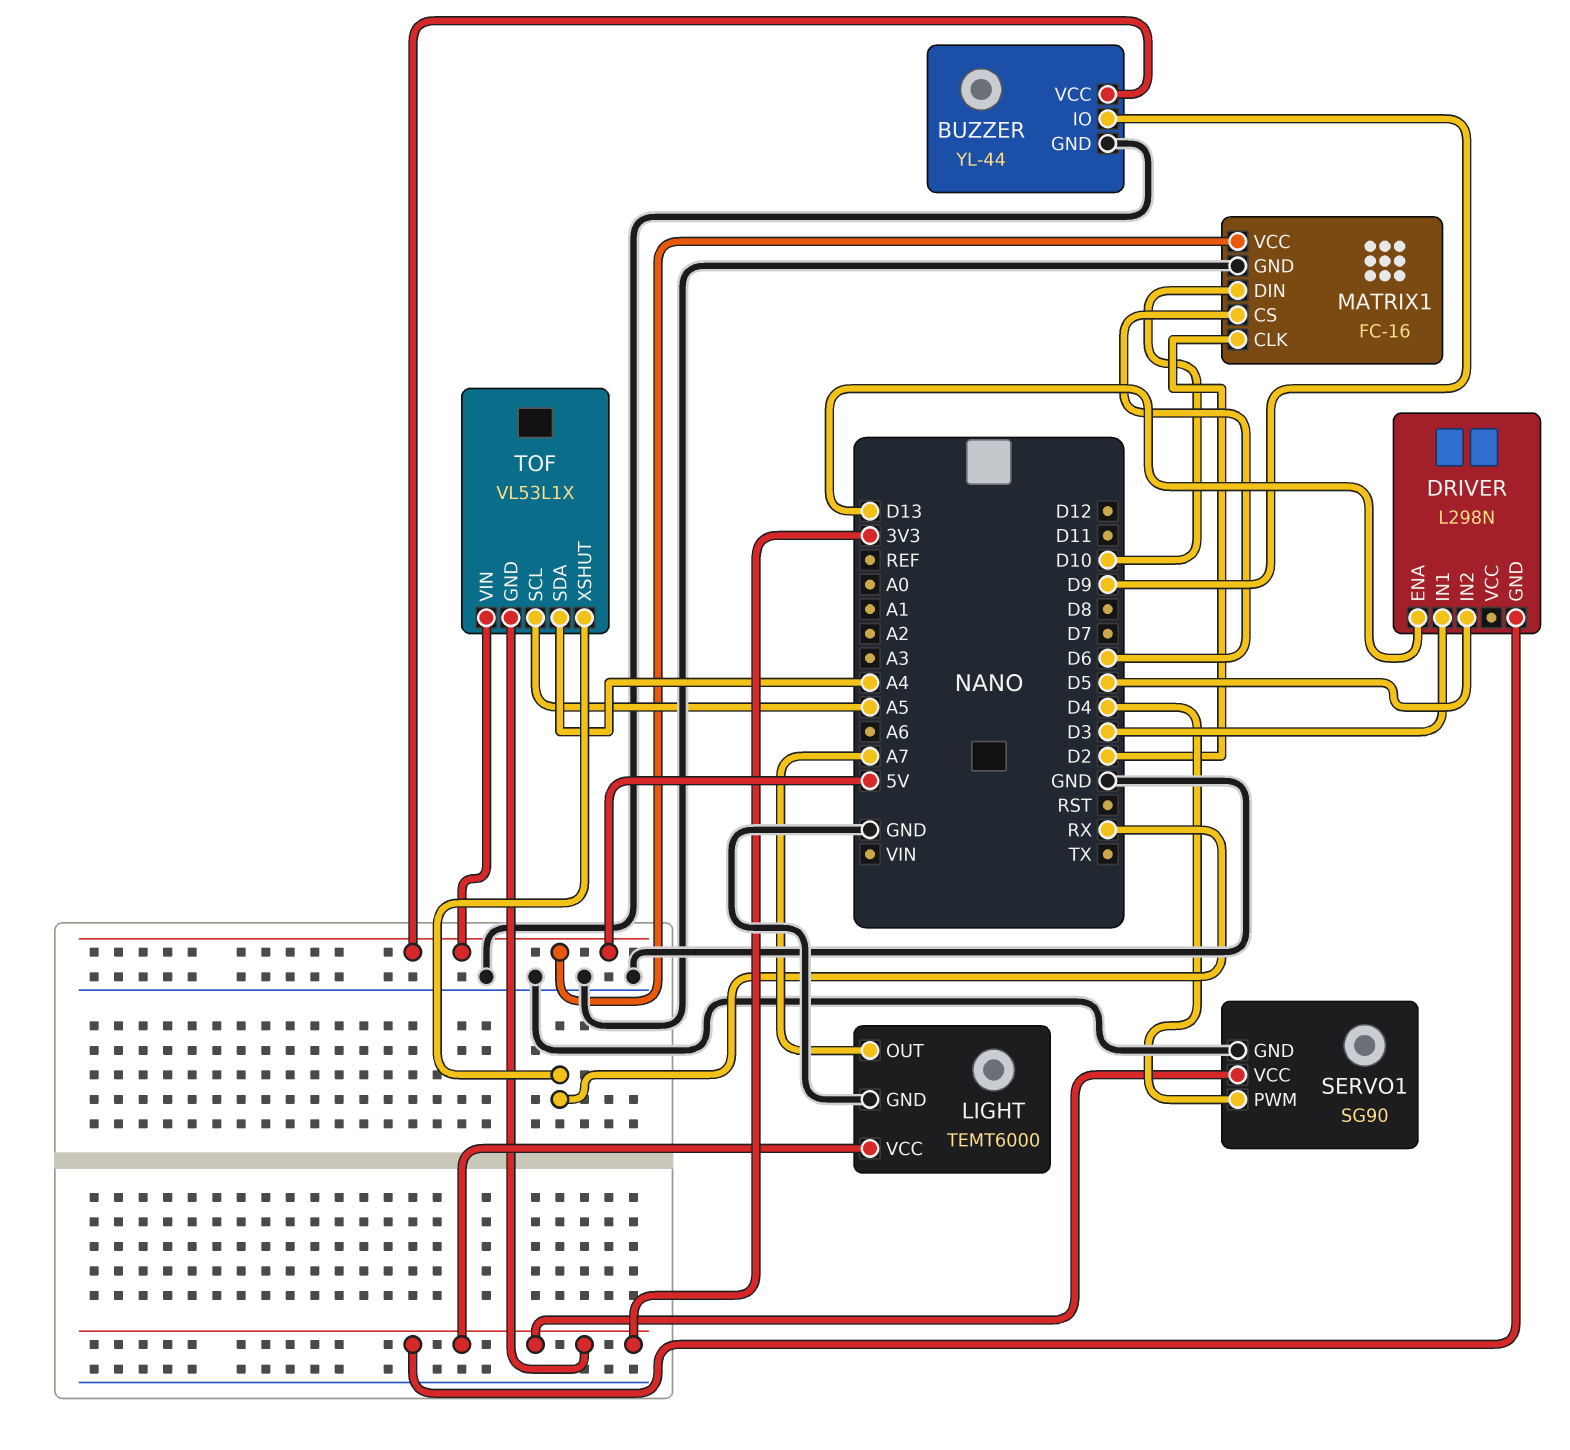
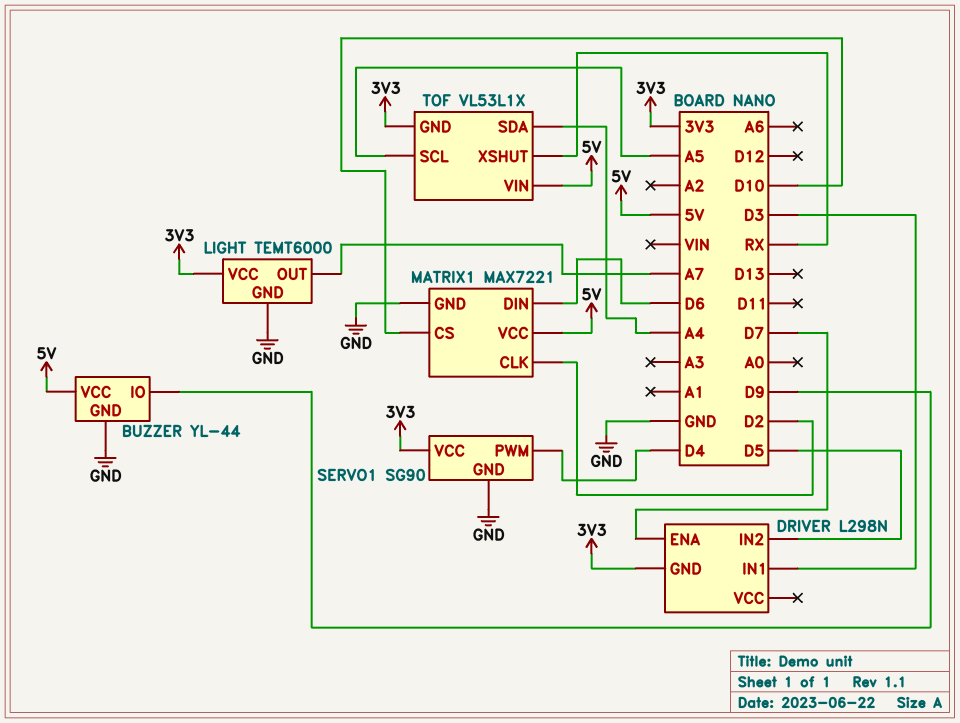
DRIVER pin ENA: D13 -> D7
MATRIX1: FC-16 -> MAX7221
MATRIX1 pin CS: D6 -> D10
MATRIX1 pin DIN: D10 -> D6

